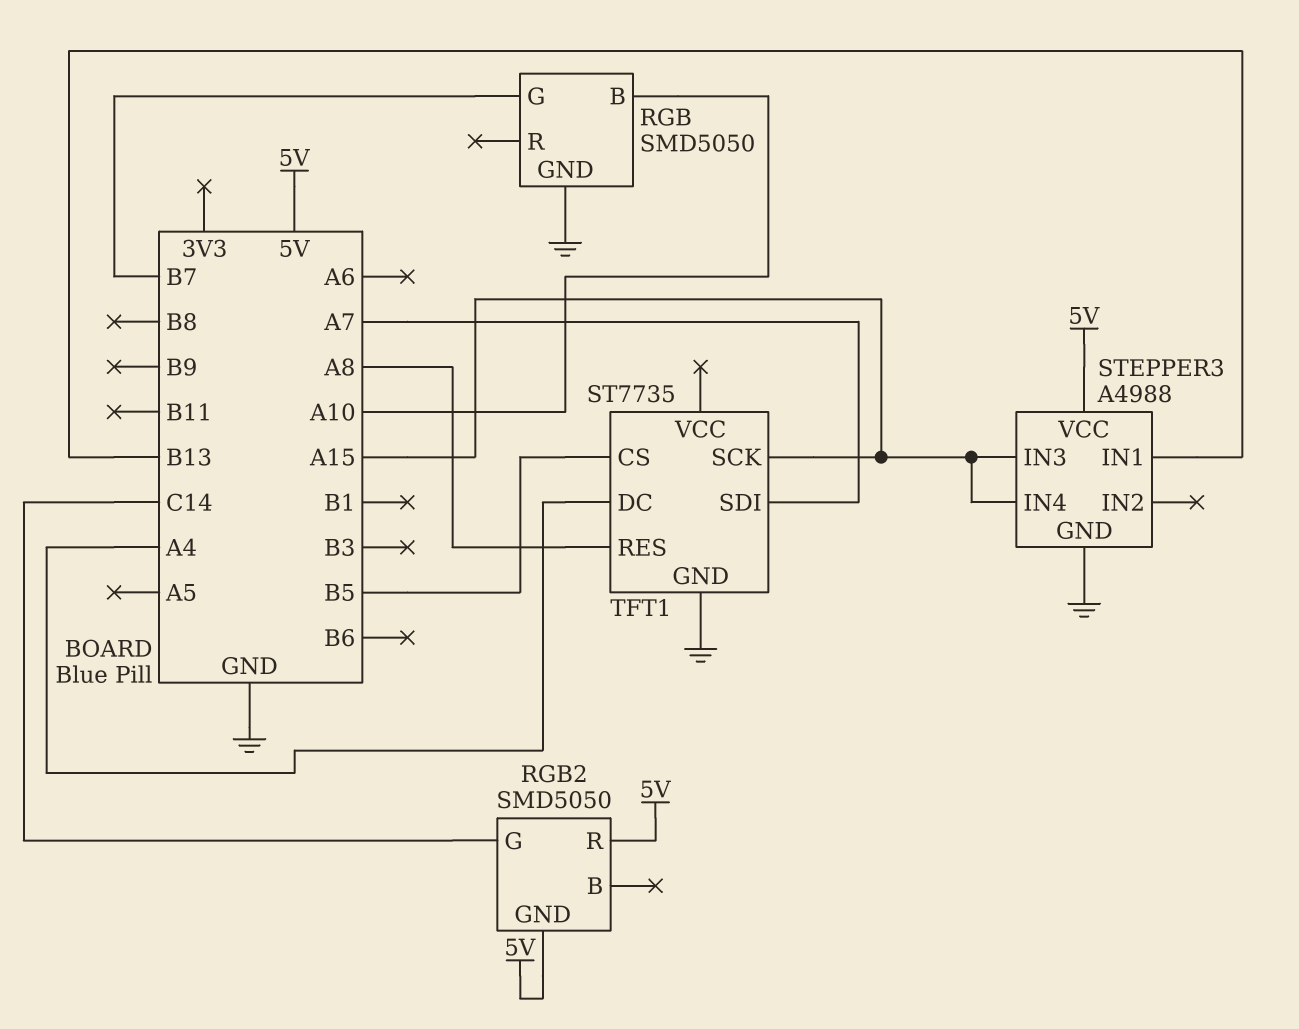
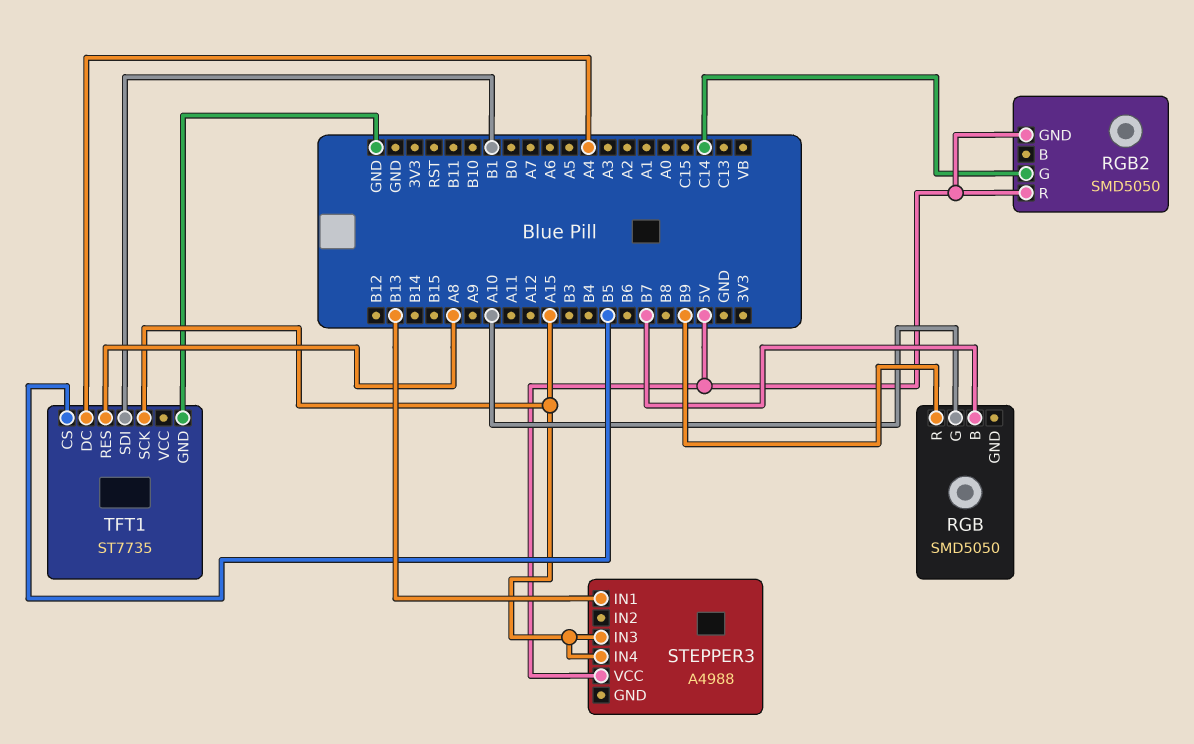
RGB pin B: A10 -> B7
RGB pin G: B7 -> A10
RGB pin GND: GND -> none
RGB pin R: none -> B9
STEPPER3 pin GND: GND -> none
TFT1 pin SDI: A7 -> B1

